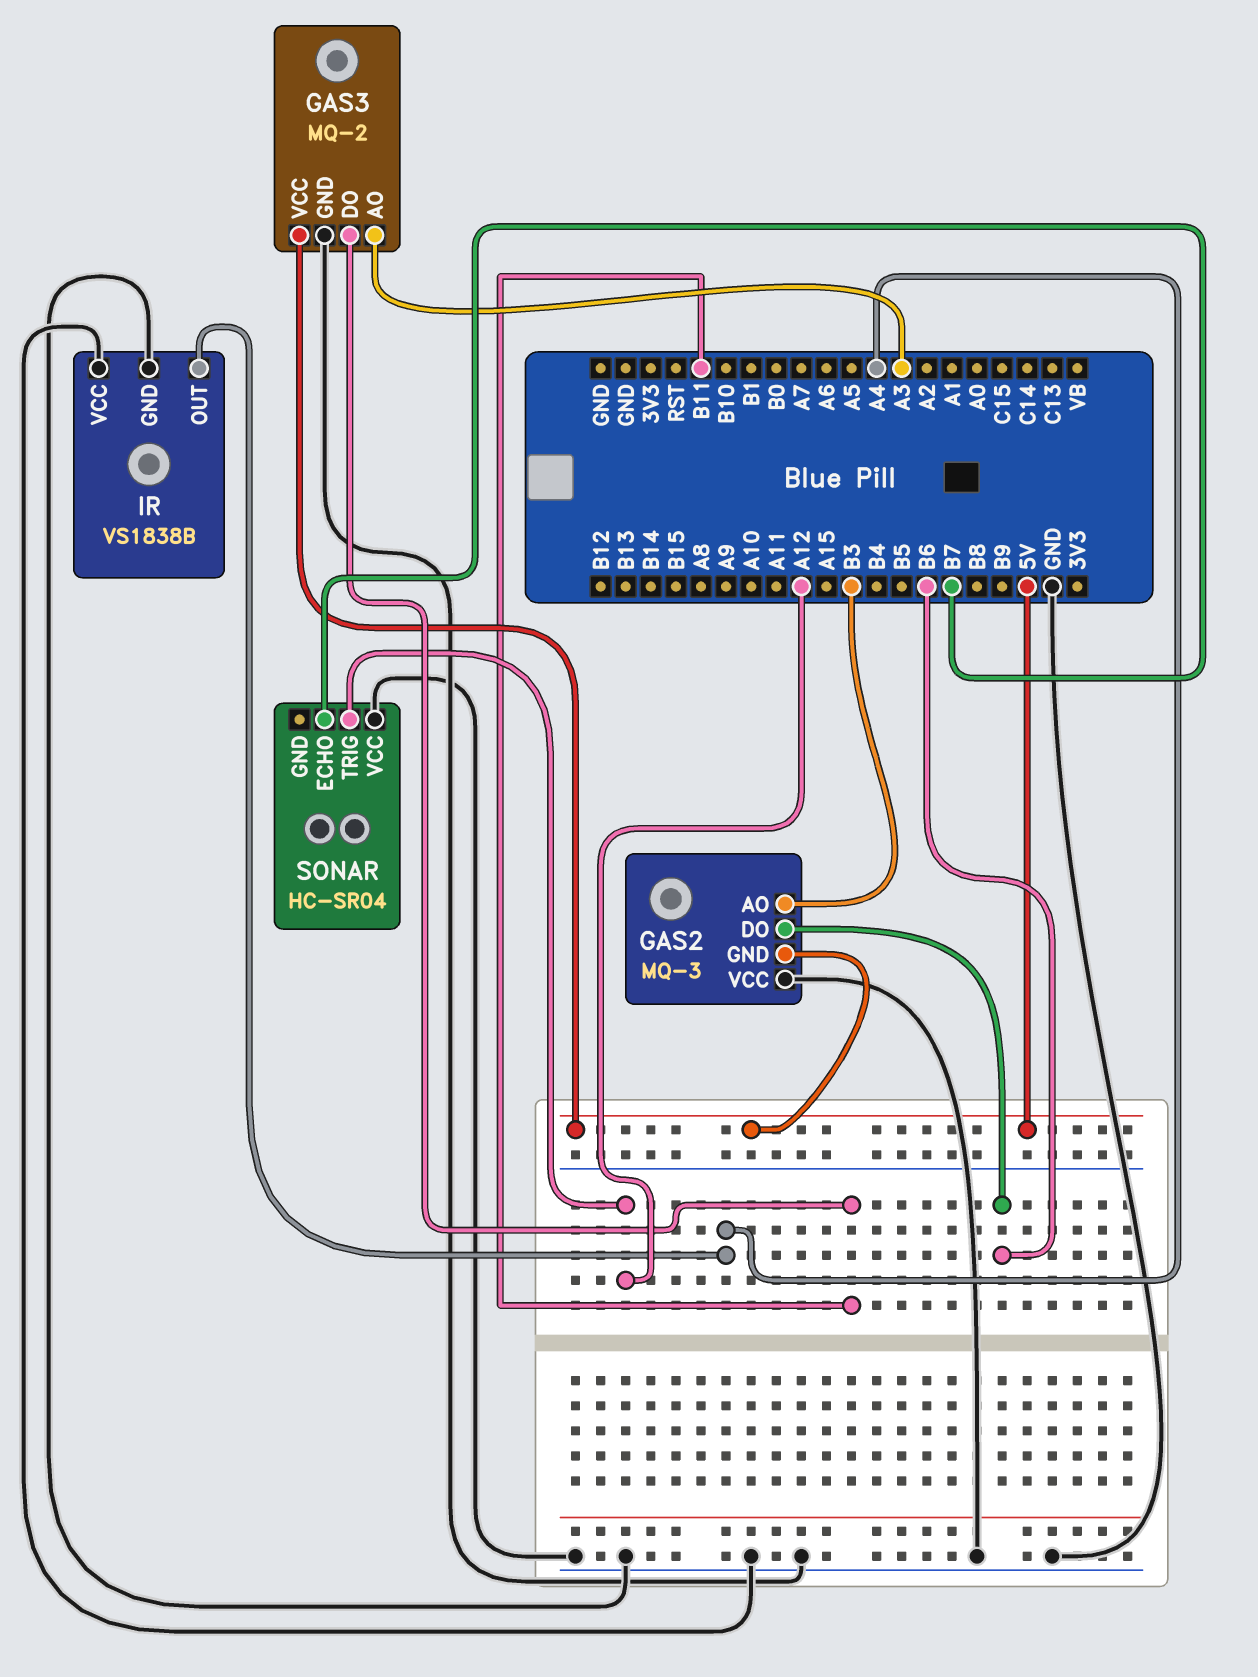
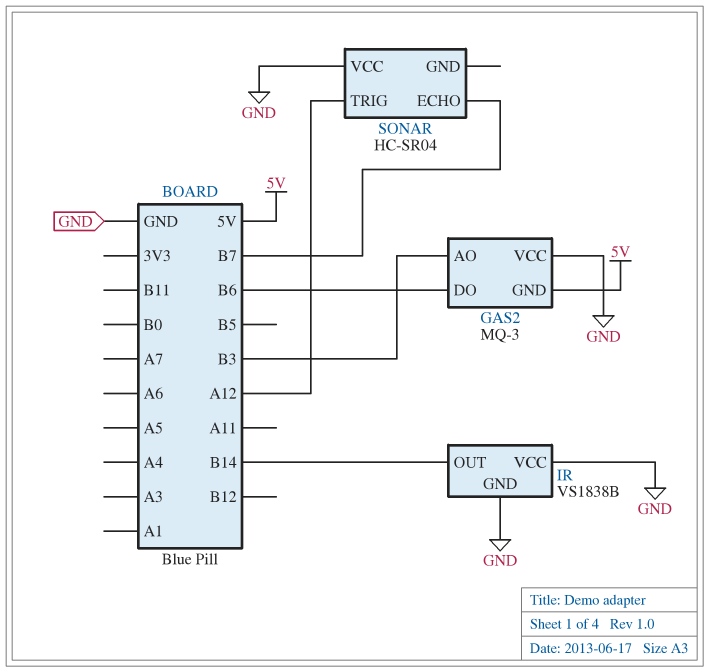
GAS3: MQ-2 -> none
GAS3 pin AO: A3 -> none
GAS3 pin DO: B11 -> none
GAS3 pin GND: GND -> none
GAS3 pin VCC: 5V -> none
IR pin OUT: A4 -> B14

